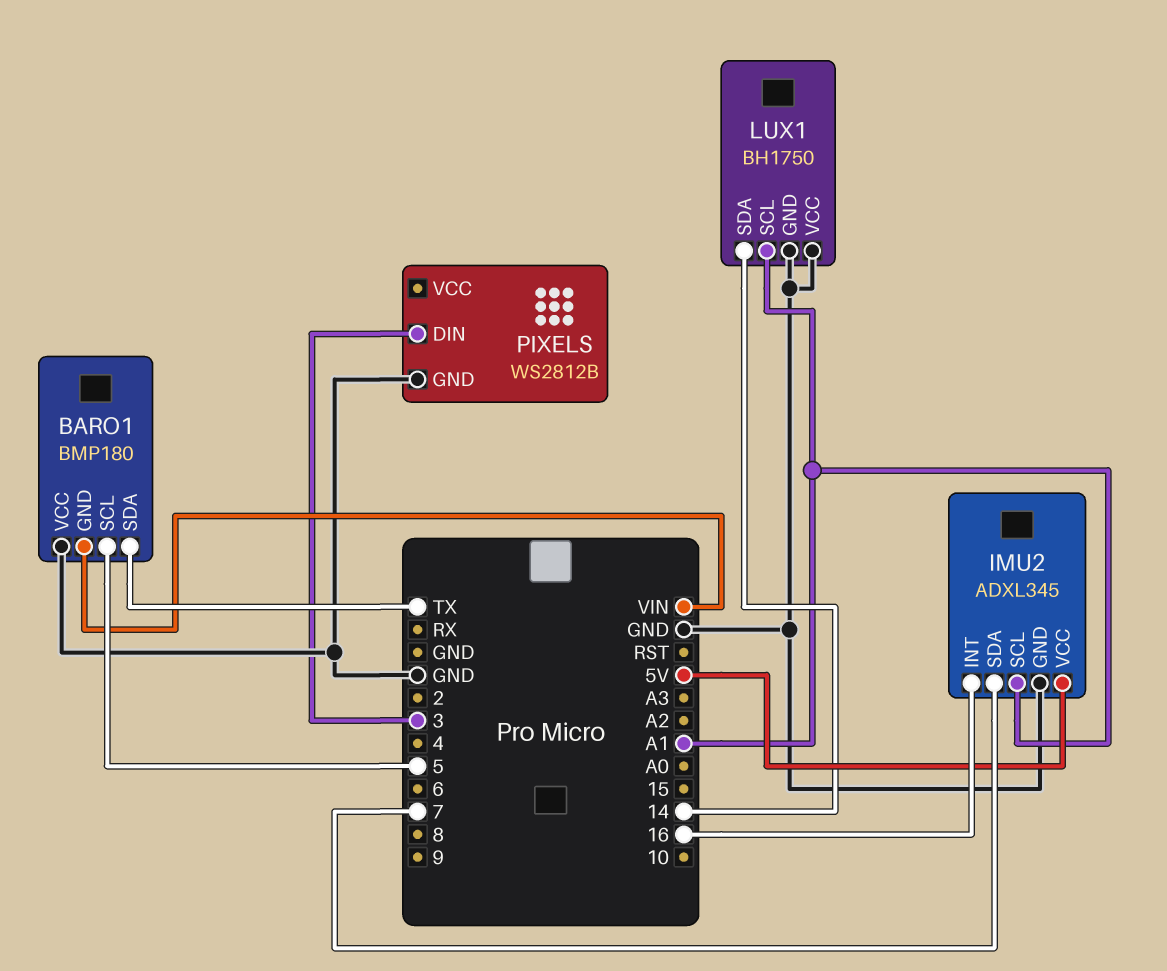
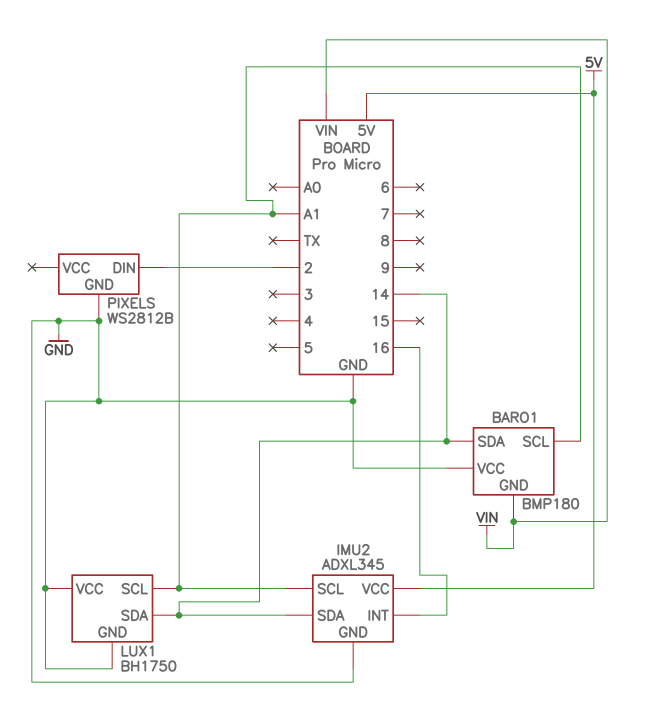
BARO1 pin SCL: 5 -> A1
BARO1 pin SDA: TX -> 14
IMU2 pin SDA: 7 -> 14
PIXELS pin DIN: 3 -> 2

